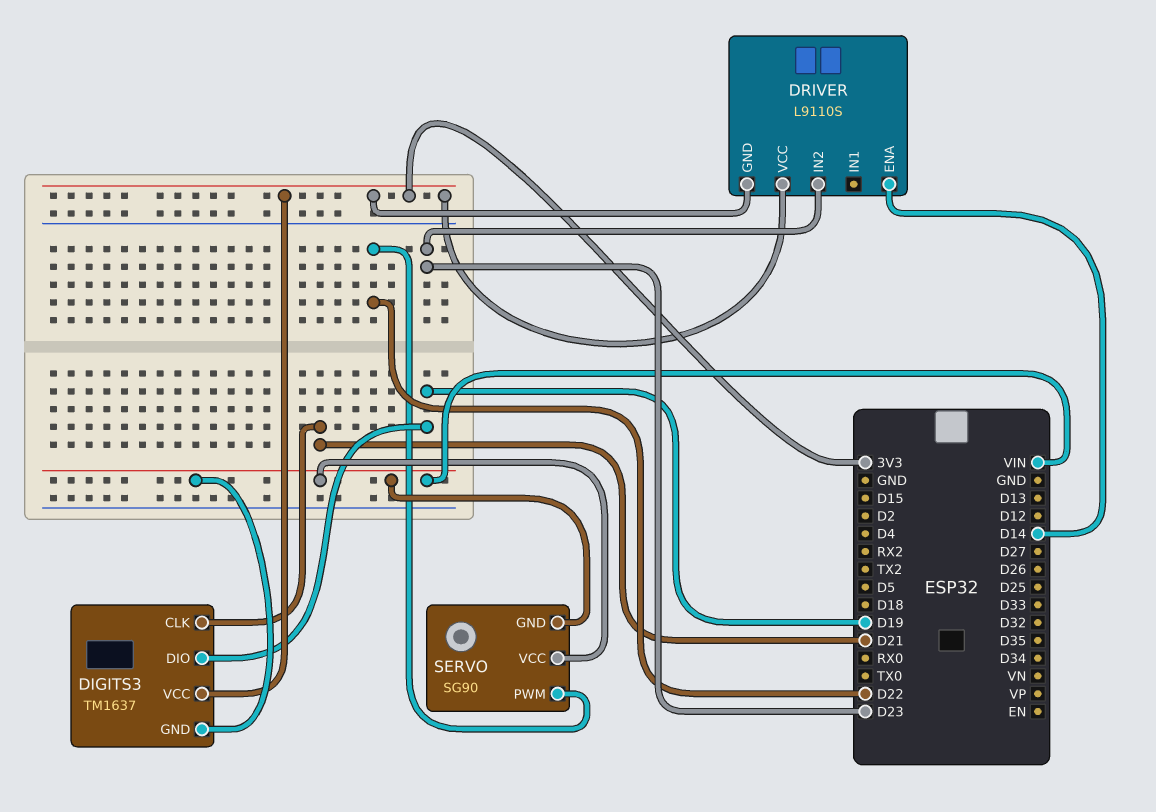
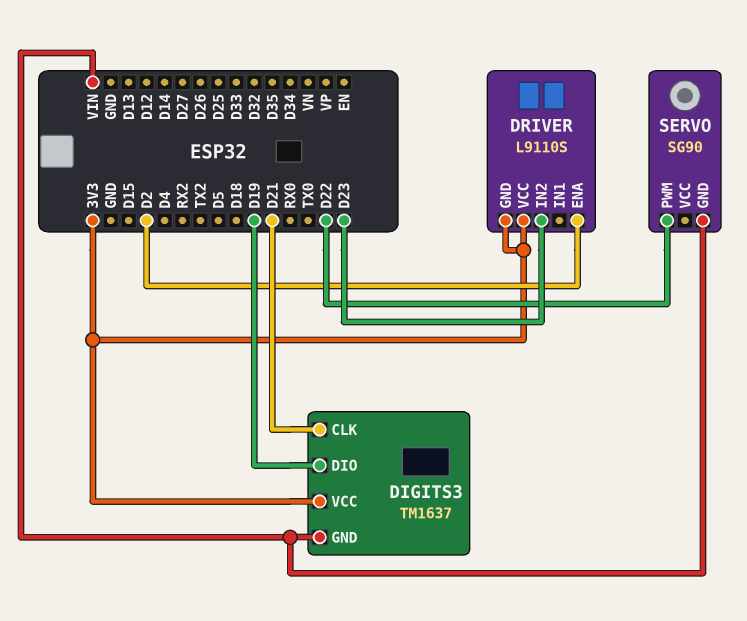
DRIVER pin ENA: D14 -> D2
SERVO pin VCC: VIN -> none

